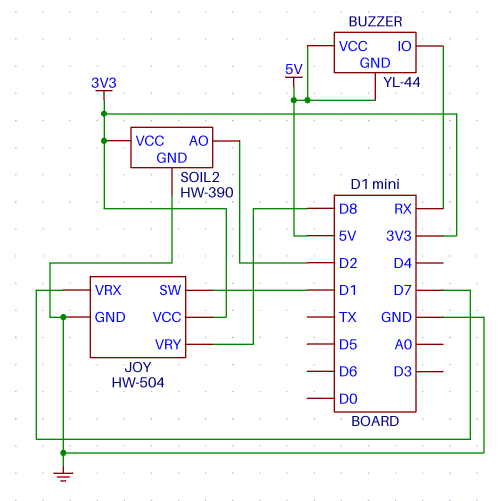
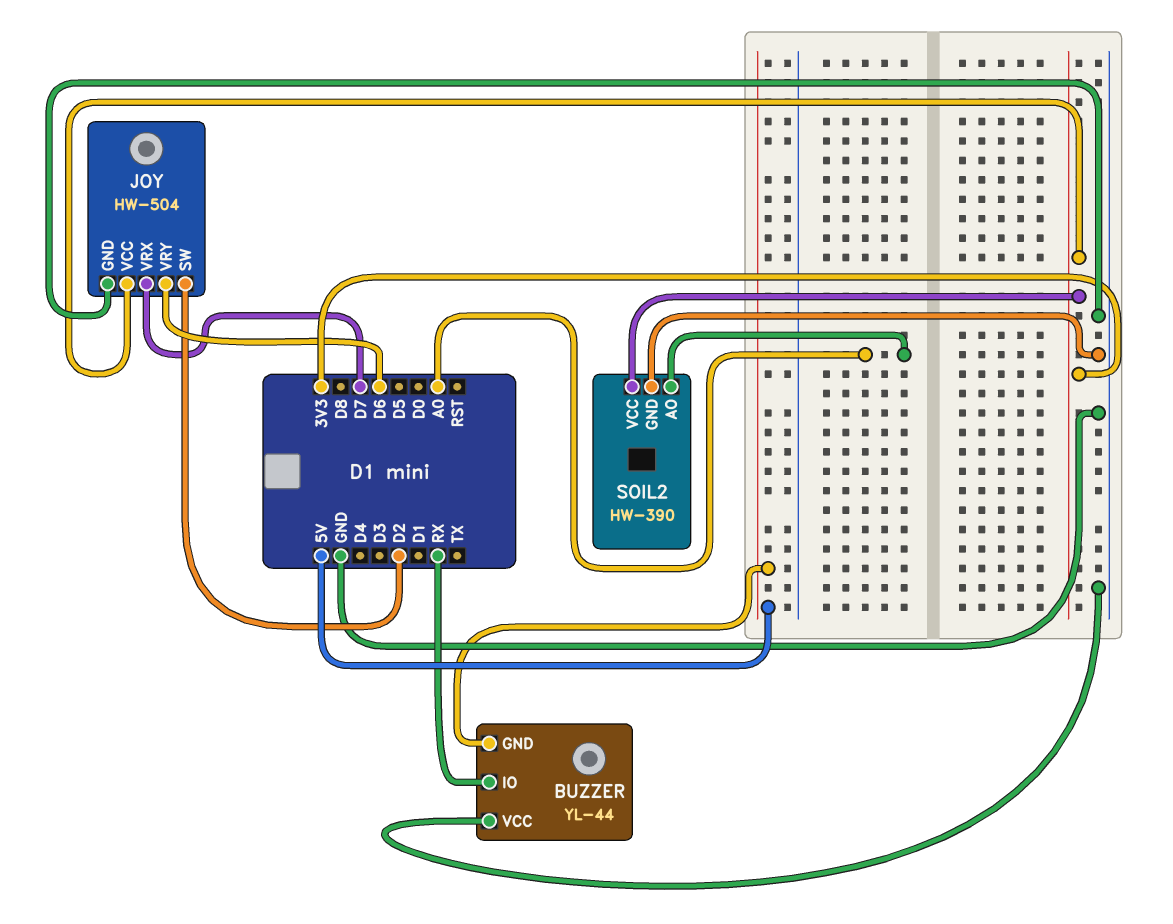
BUZZER pin VCC: 5V -> GND
JOY pin SW: D1 -> D2
JOY pin VRY: D8 -> D6
SOIL2 pin AO: D2 -> A0

